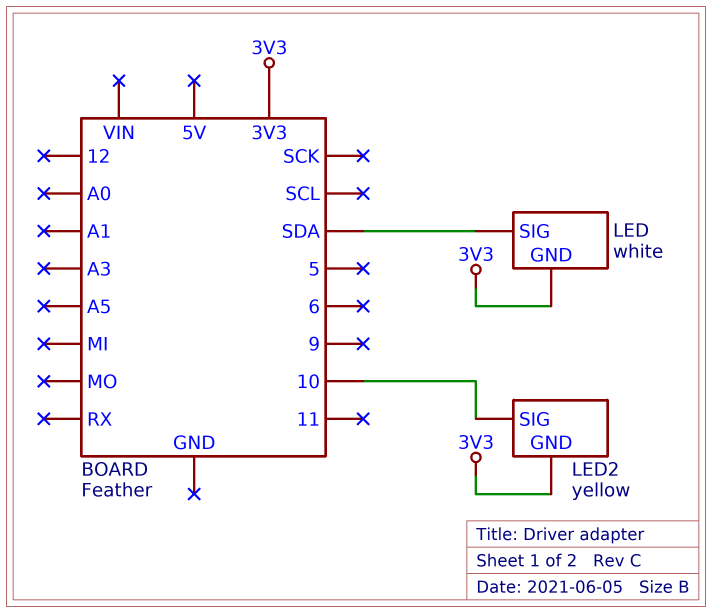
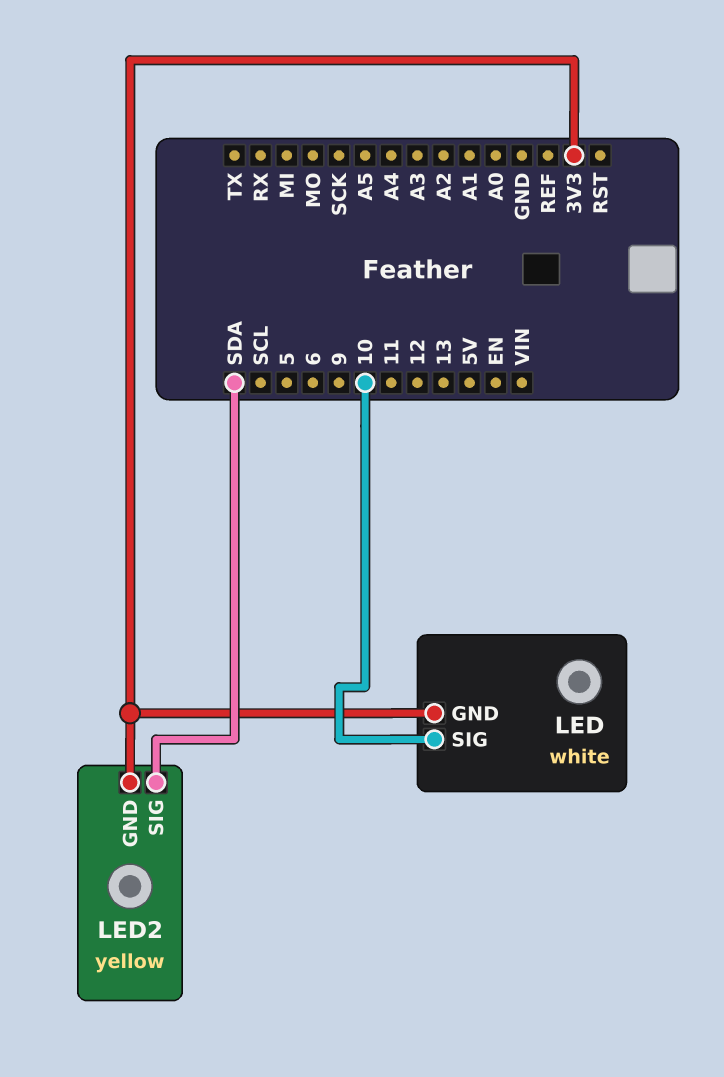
LED pin SIG: SDA -> 10
LED2 pin SIG: 10 -> SDA

